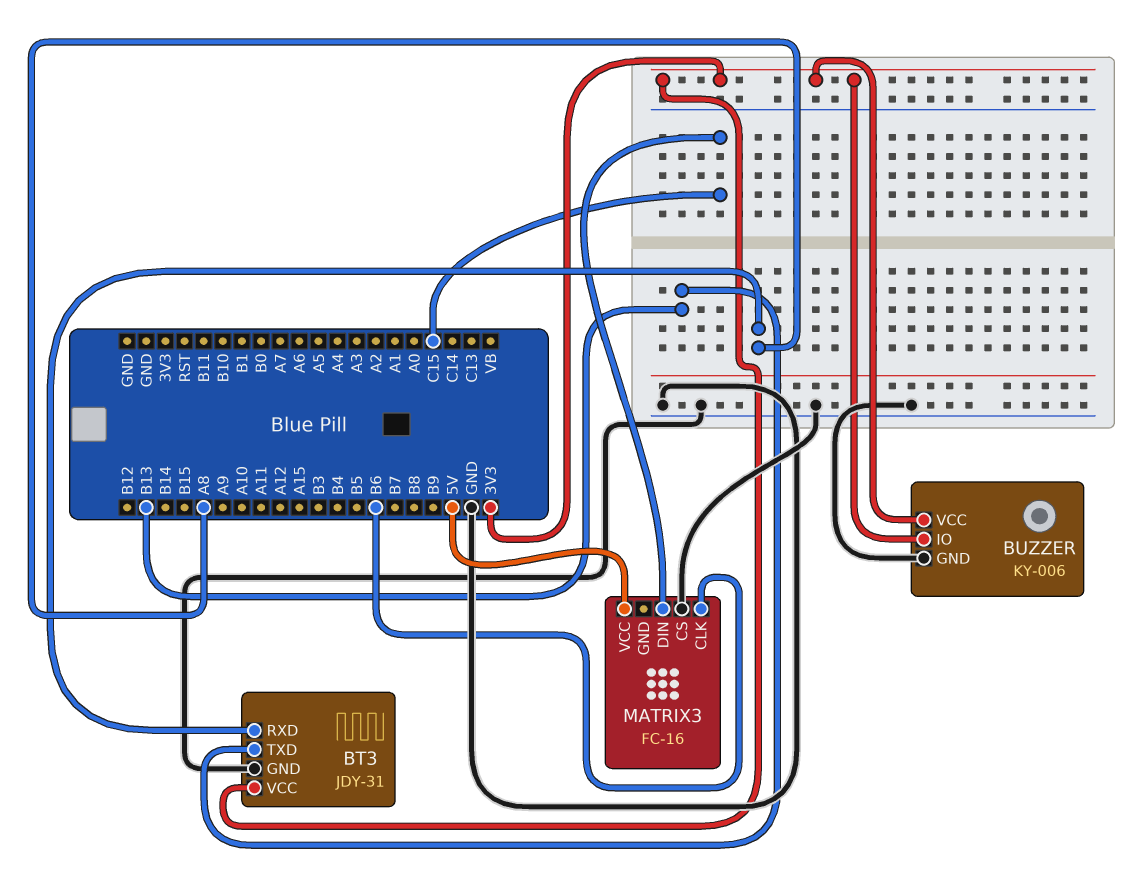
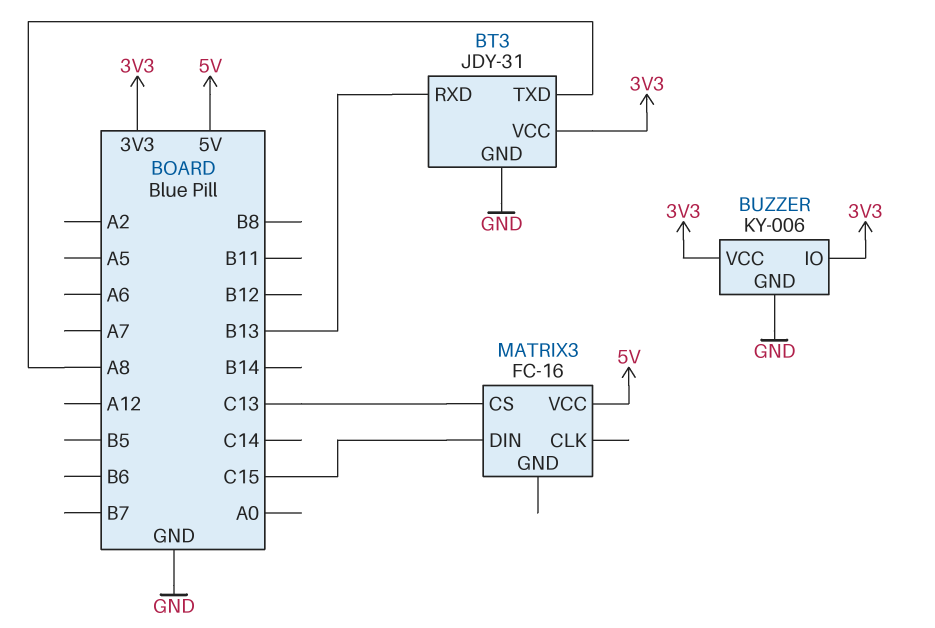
BT3 pin RXD: A8 -> B13
BT3 pin TXD: B13 -> A8
MATRIX3 pin CLK: B6 -> none
MATRIX3 pin CS: GND -> C13

